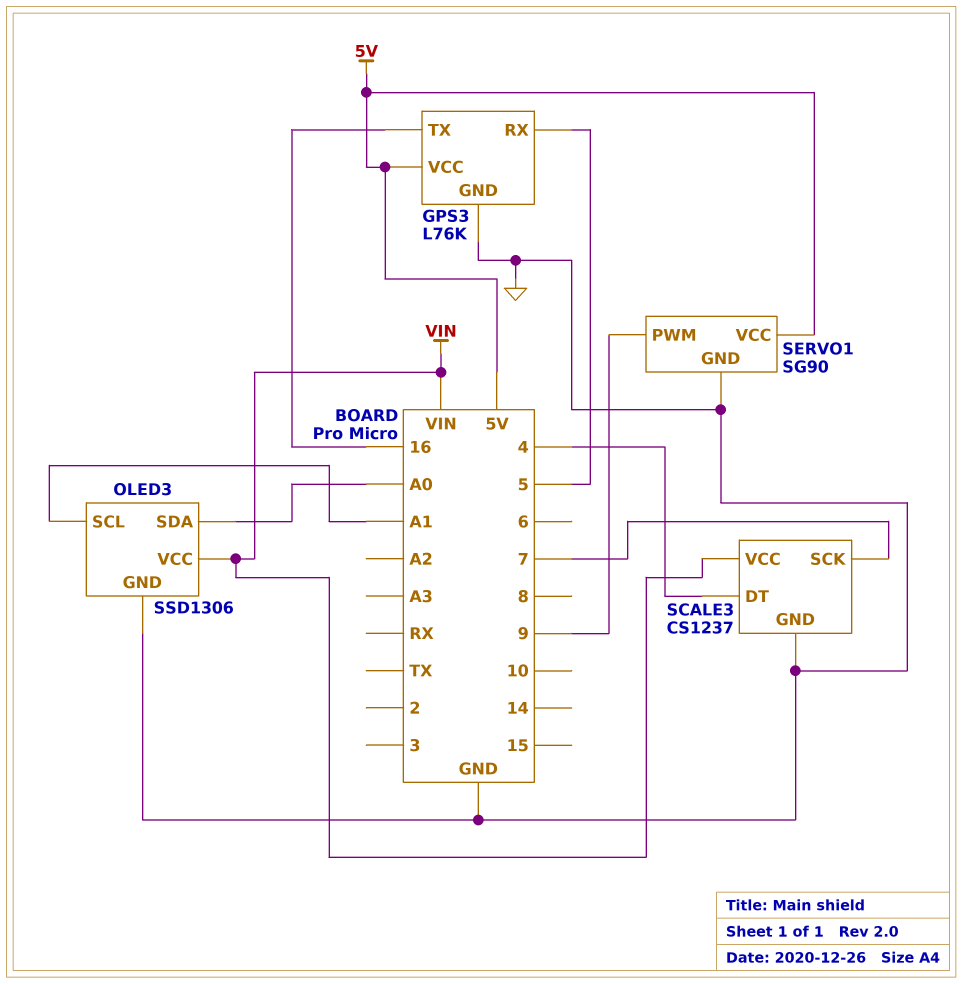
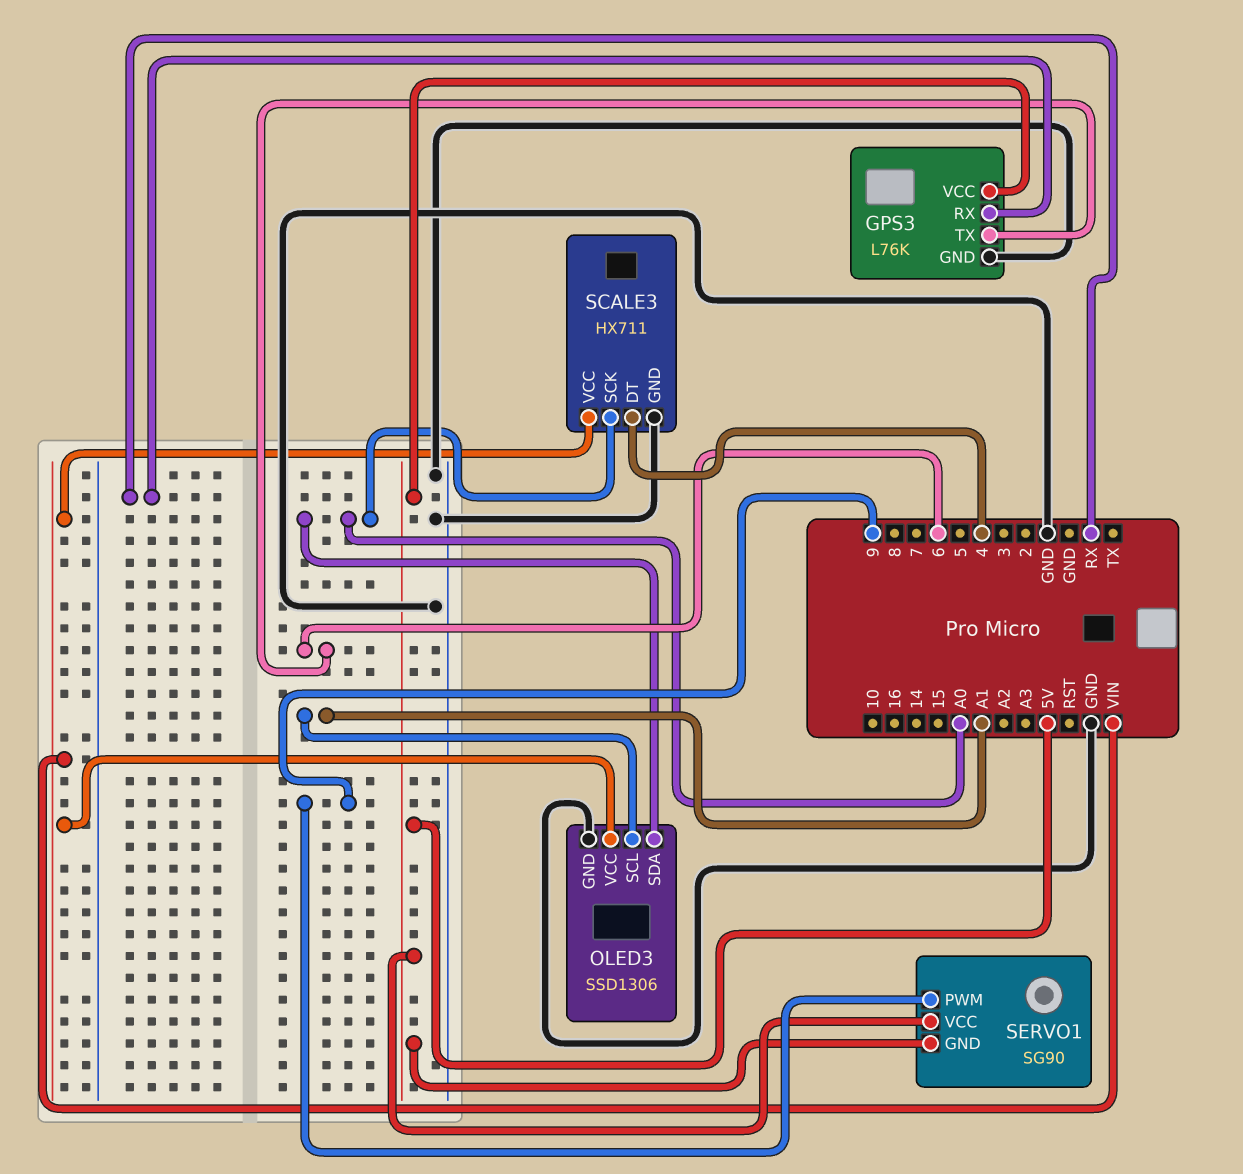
GPS3 pin RX: 5 -> RX
GPS3 pin TX: 16 -> 6
SCALE3: CS1237 -> HX711
SCALE3 pin SCK: 7 -> A0
SERVO1 pin GND: GND -> 5V

